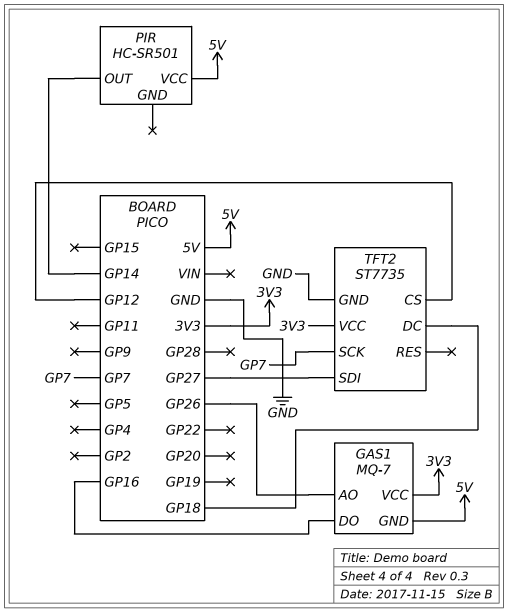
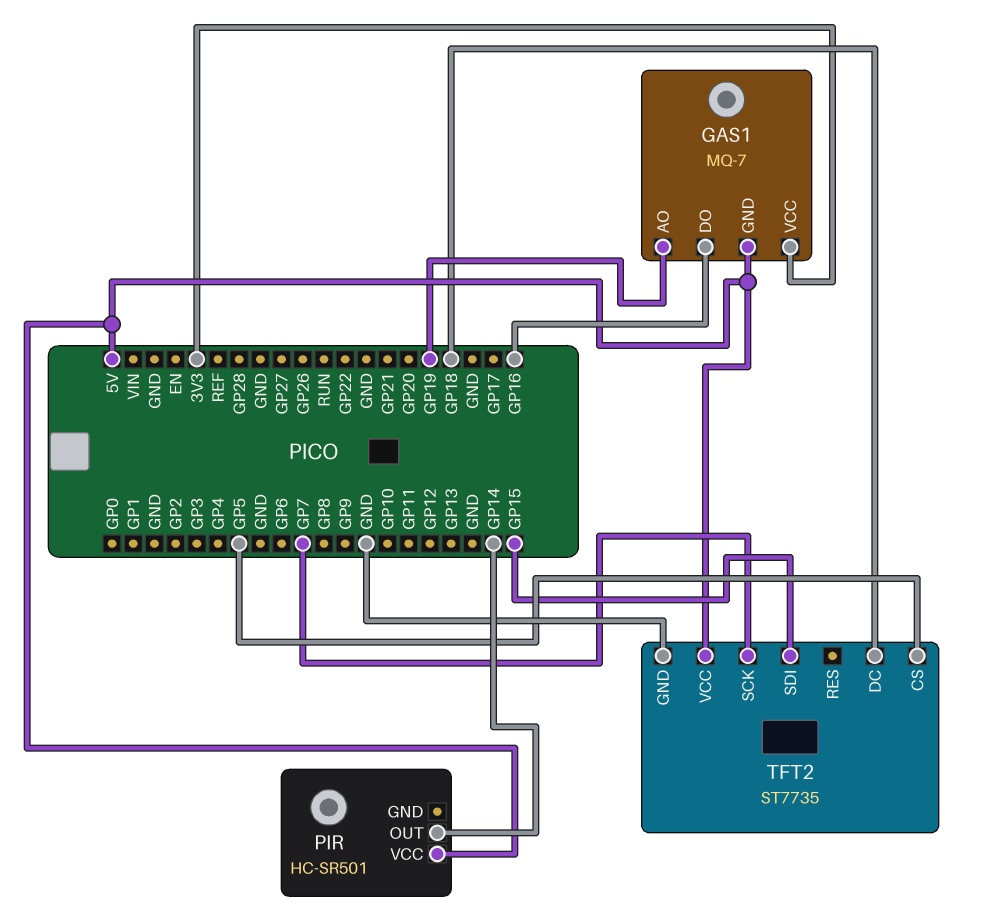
GAS1 pin AO: GP26 -> GP19
TFT2 pin CS: GP12 -> GP5
TFT2 pin SDI: GP27 -> GP15
TFT2 pin VCC: 3V3 -> 5V

